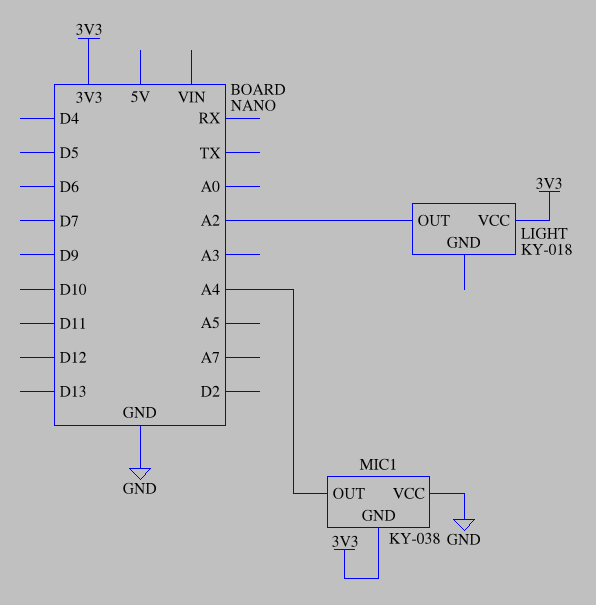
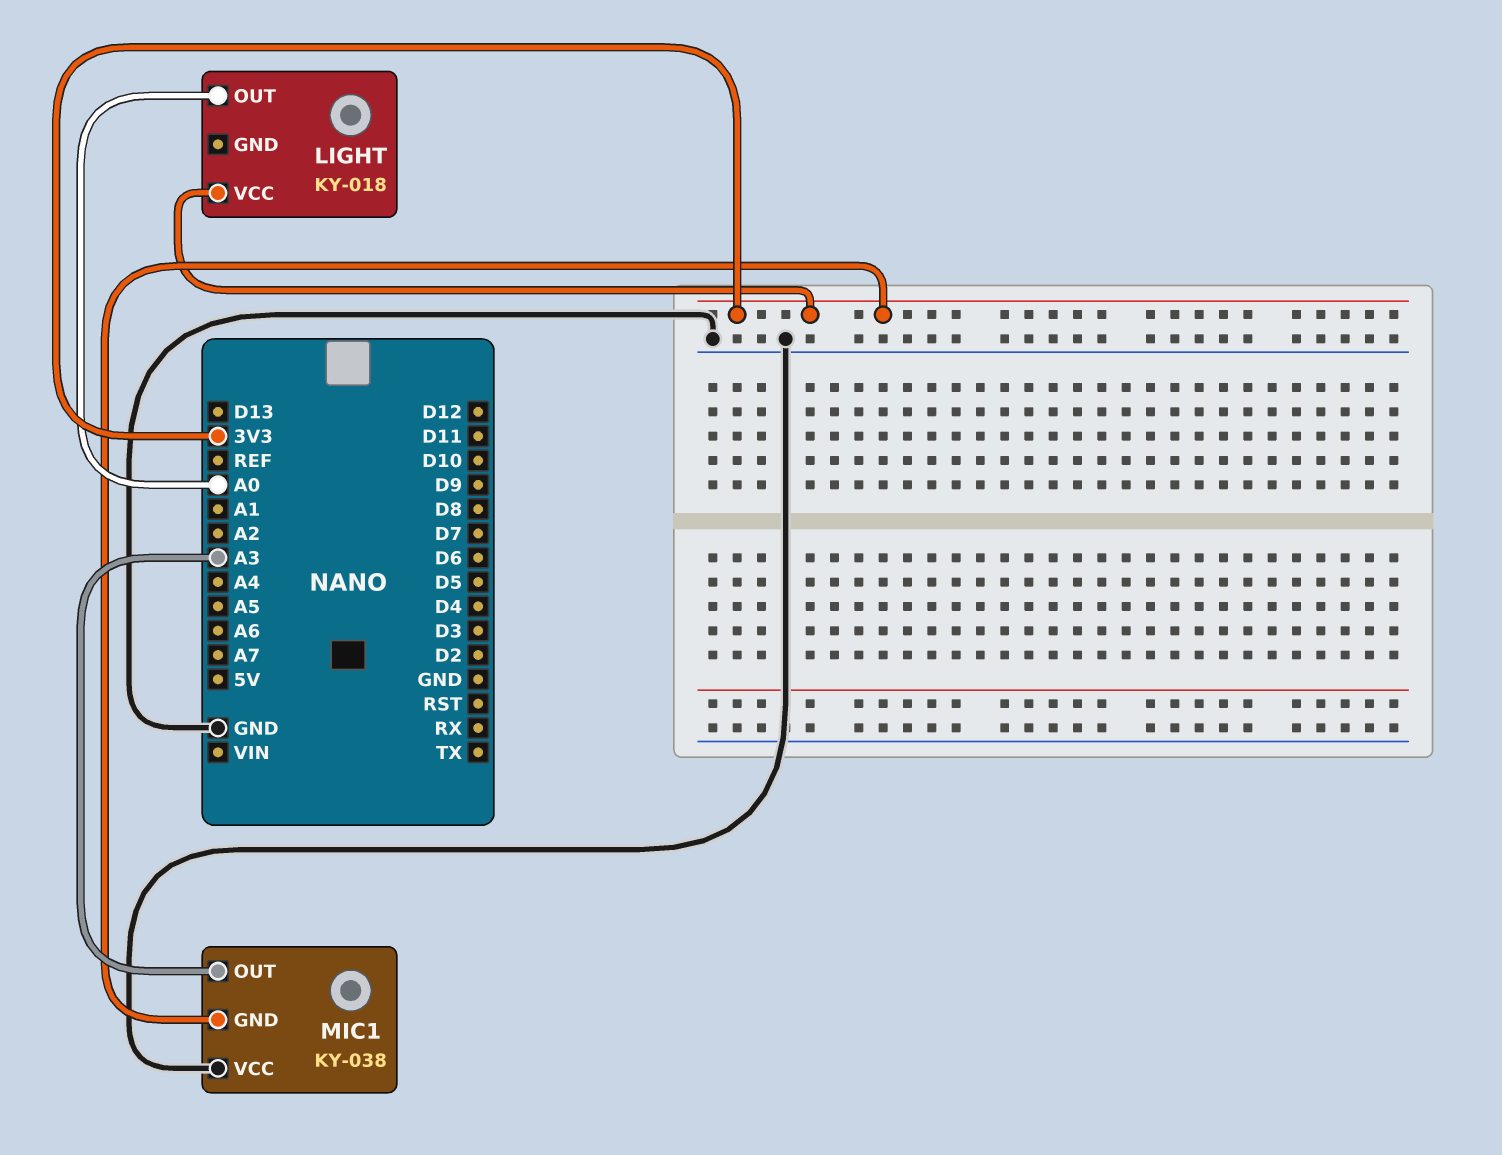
LIGHT pin OUT: A2 -> A0
MIC1 pin OUT: A4 -> A3

